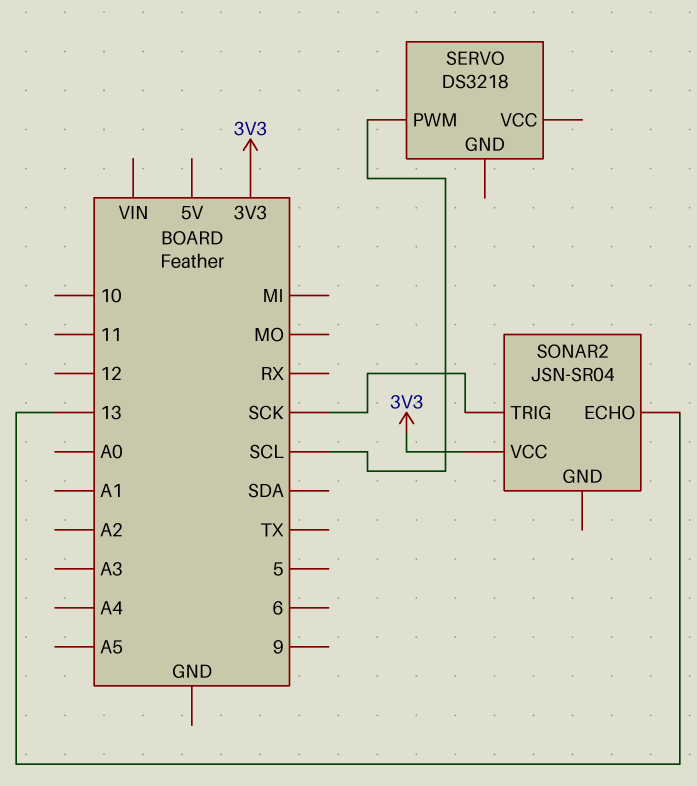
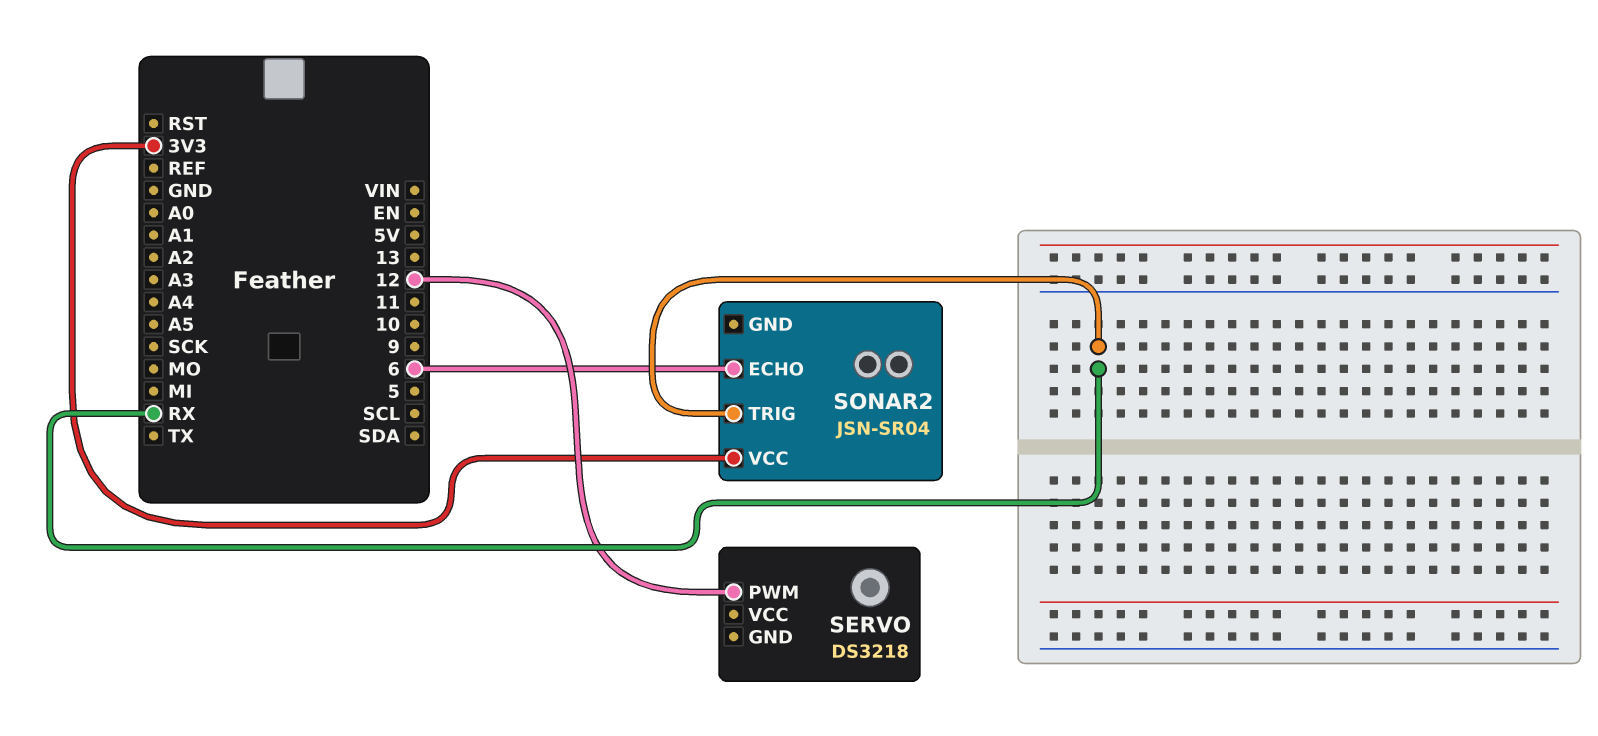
SERVO pin PWM: SCL -> 12
SONAR2 pin ECHO: 13 -> 6
SONAR2 pin TRIG: SCK -> RX

